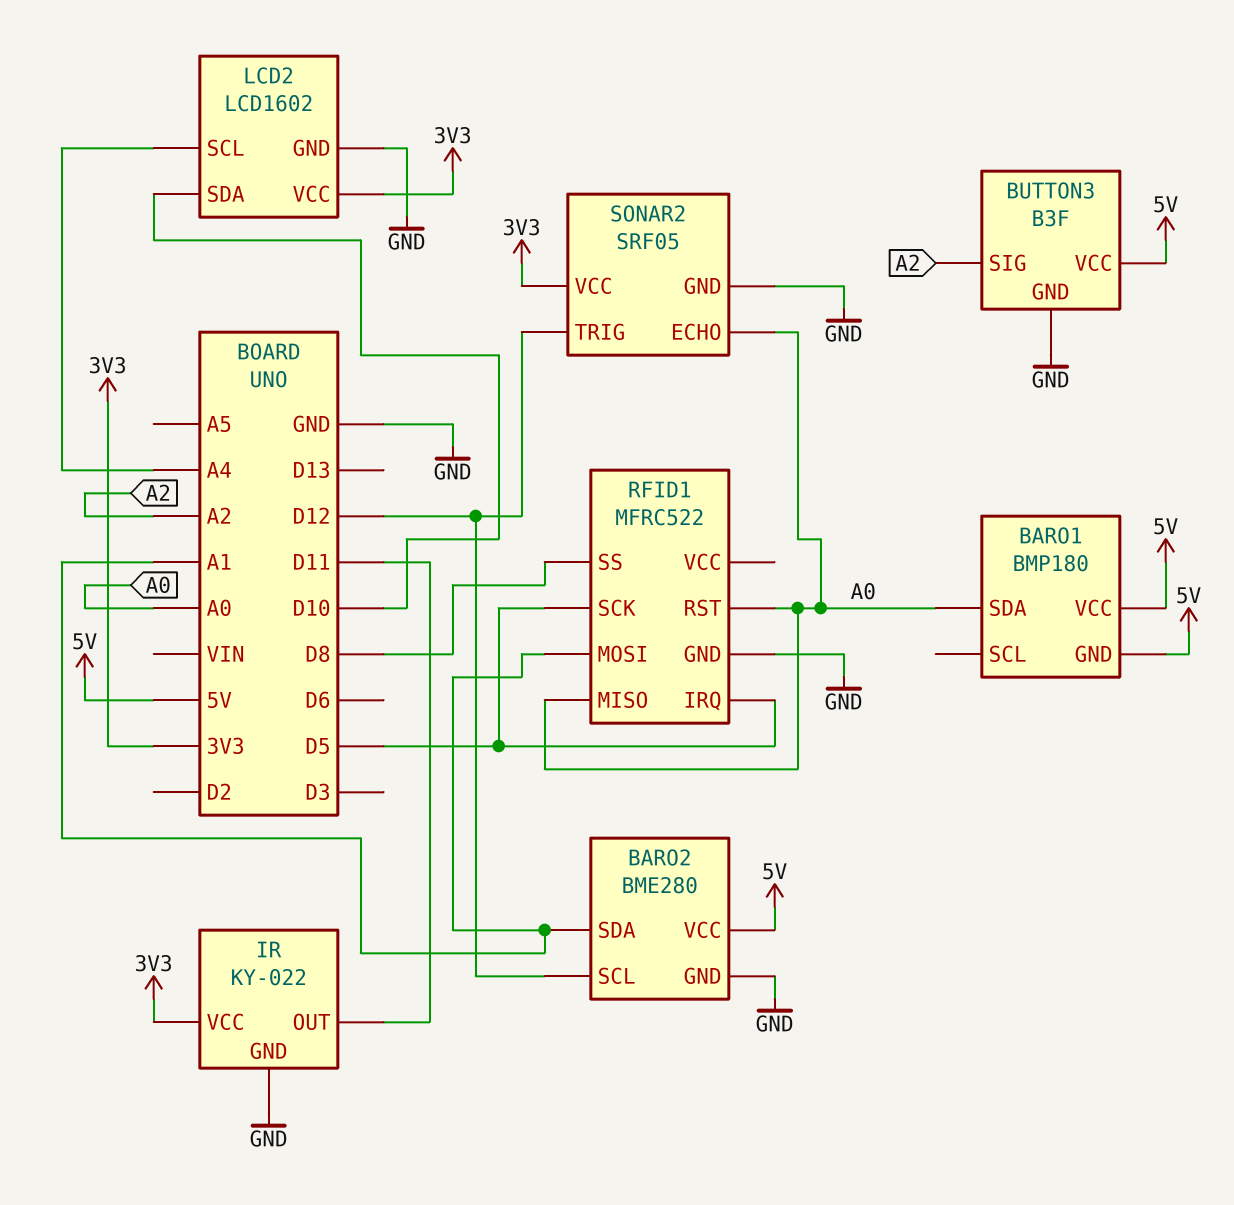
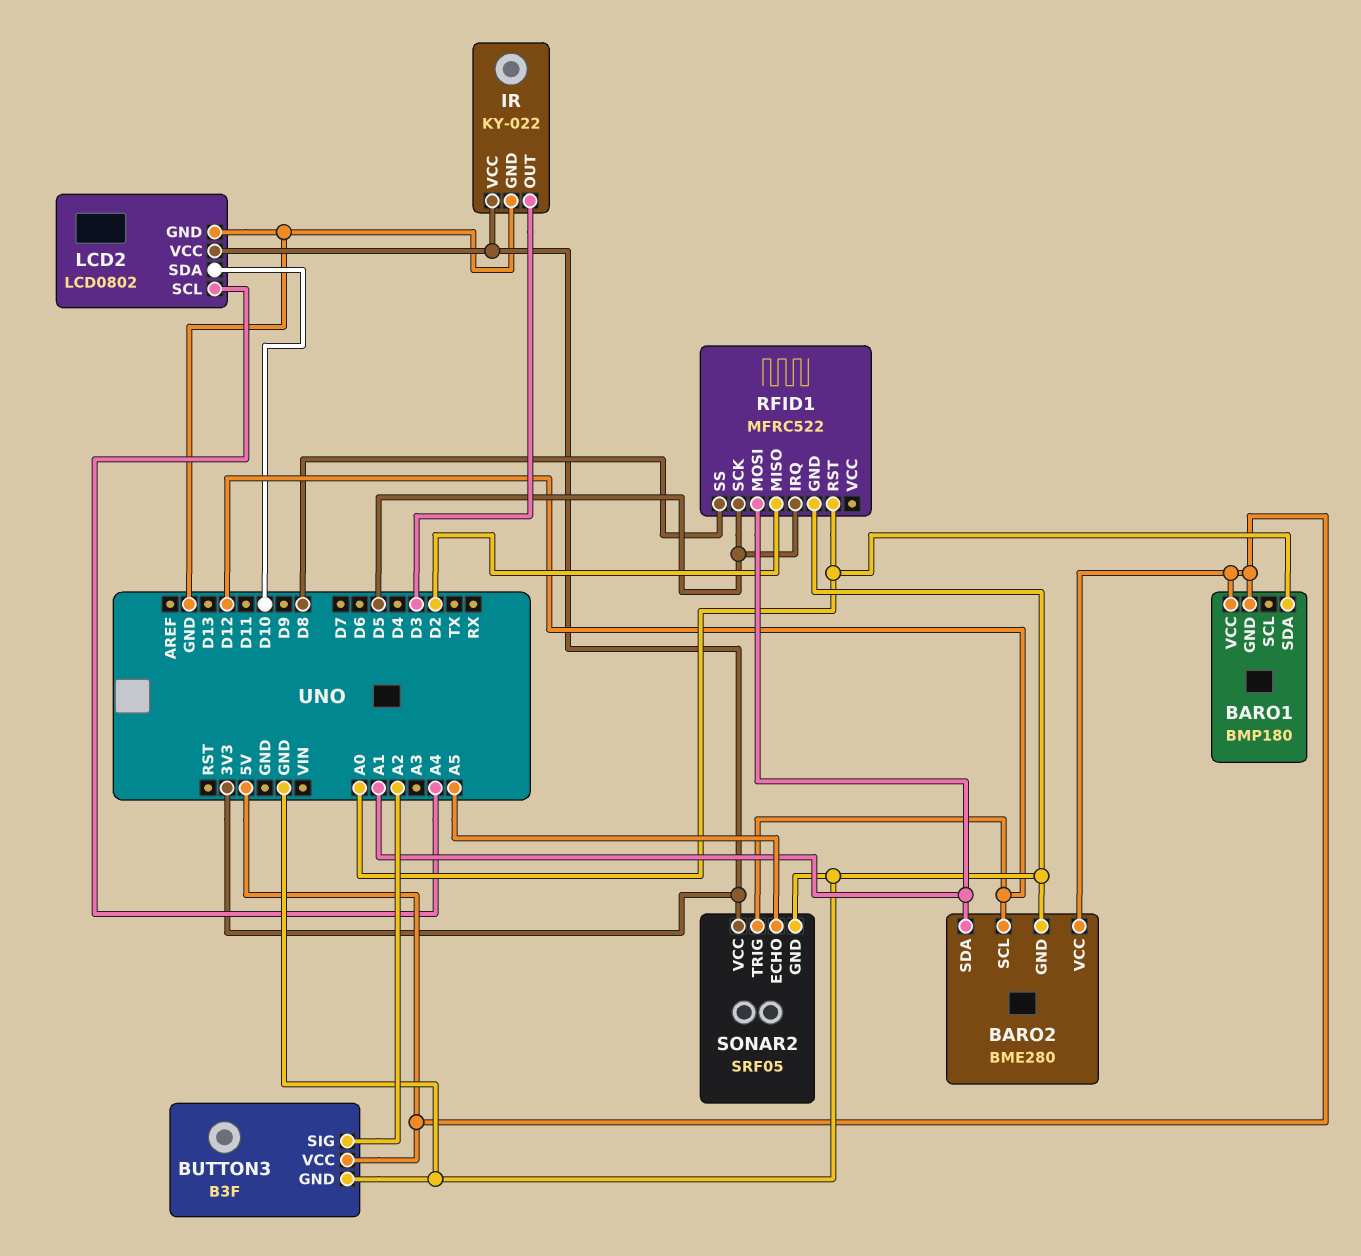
IR pin OUT: D11 -> D3
LCD2: LCD1602 -> LCD0802
RFID1 pin MISO: A0 -> D2
SONAR2 pin ECHO: A0 -> A5

